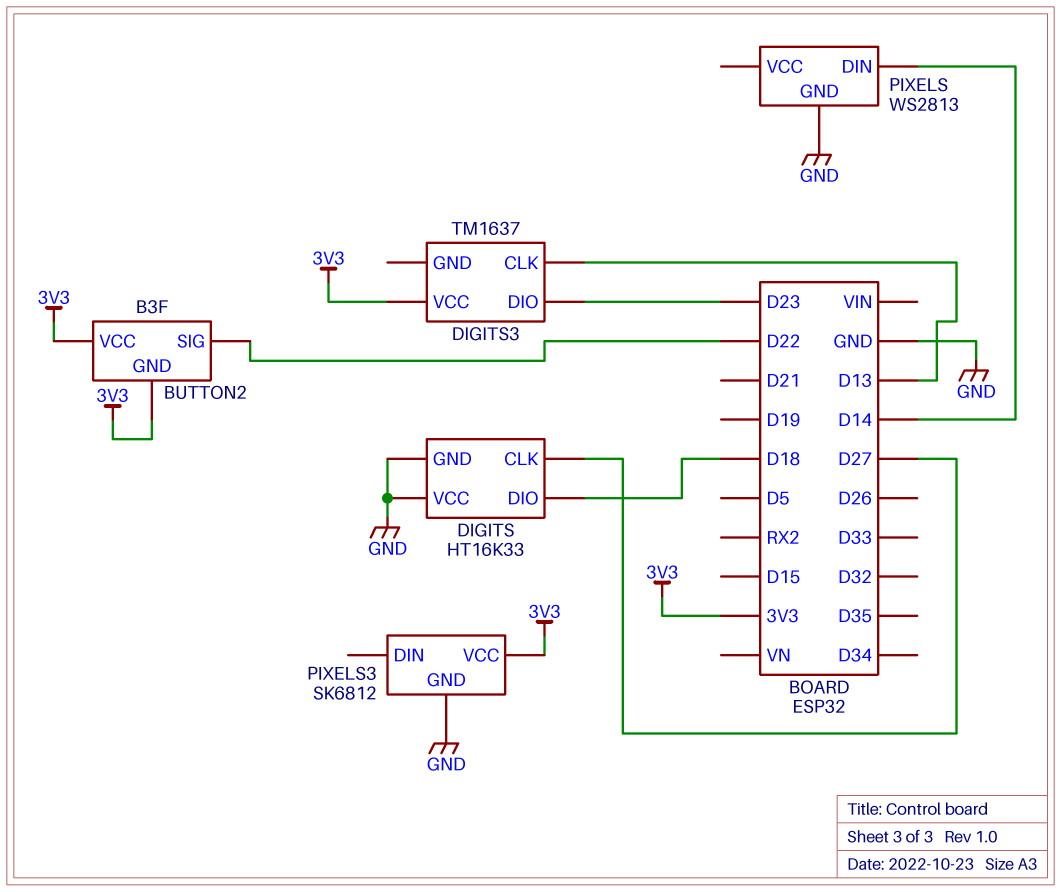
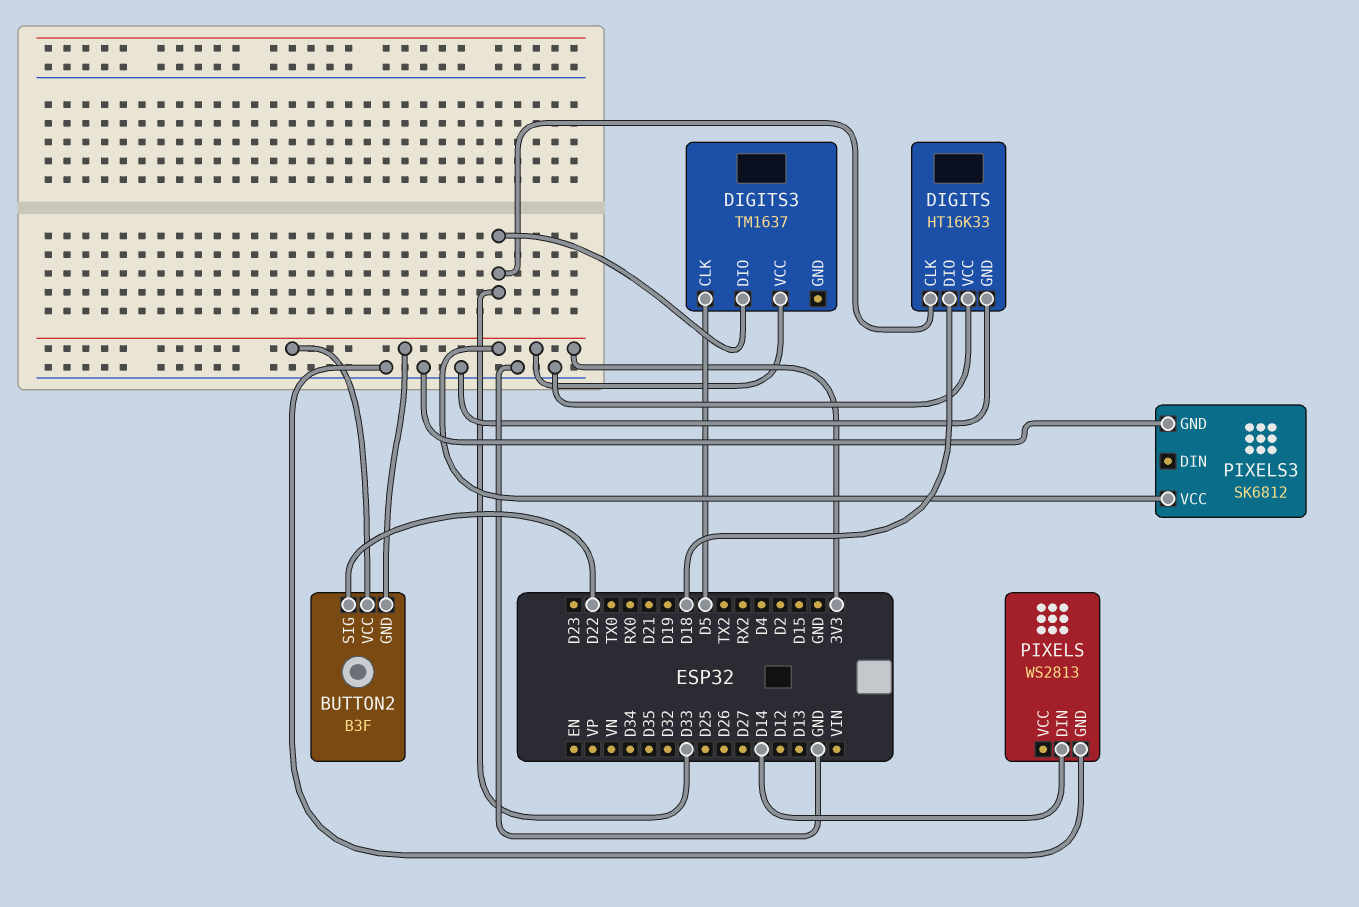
DIGITS pin CLK: D27 -> D33
DIGITS3 pin CLK: D13 -> D5
DIGITS3 pin DIO: D23 -> D33

